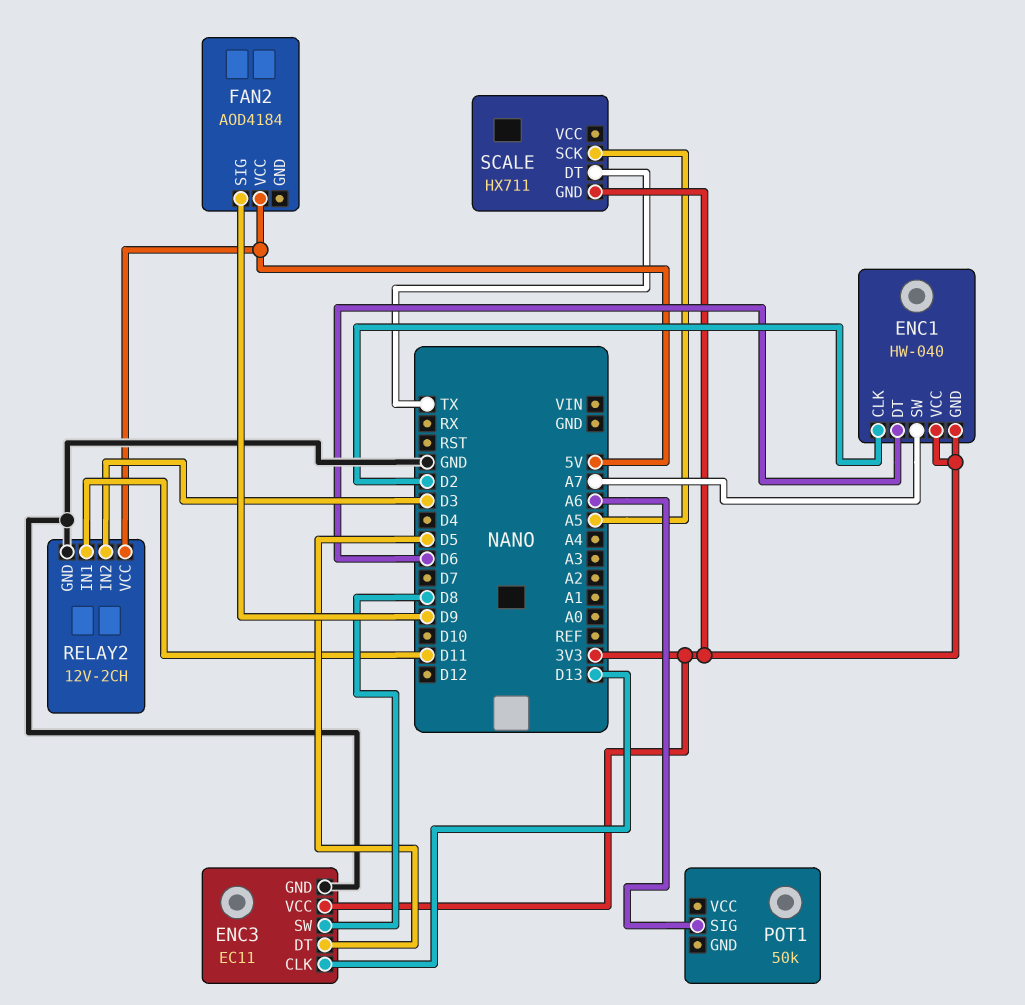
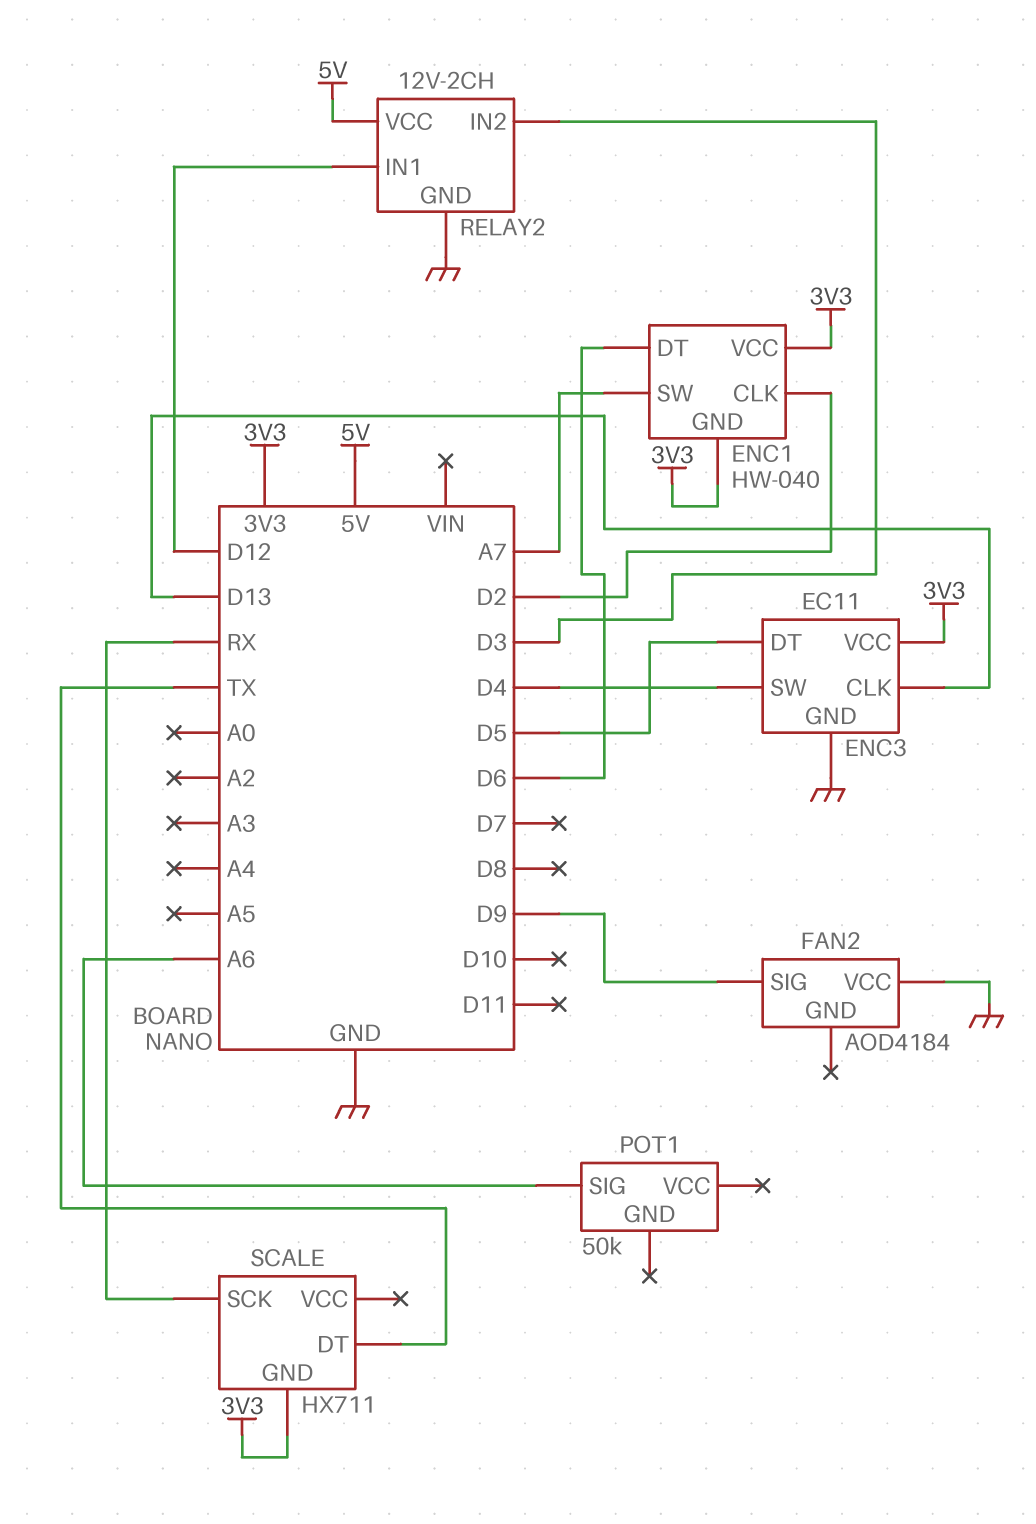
ENC3 pin SW: D8 -> D4
FAN2 pin VCC: 5V -> GND
RELAY2 pin IN1: D11 -> D12
SCALE pin SCK: A5 -> RX

